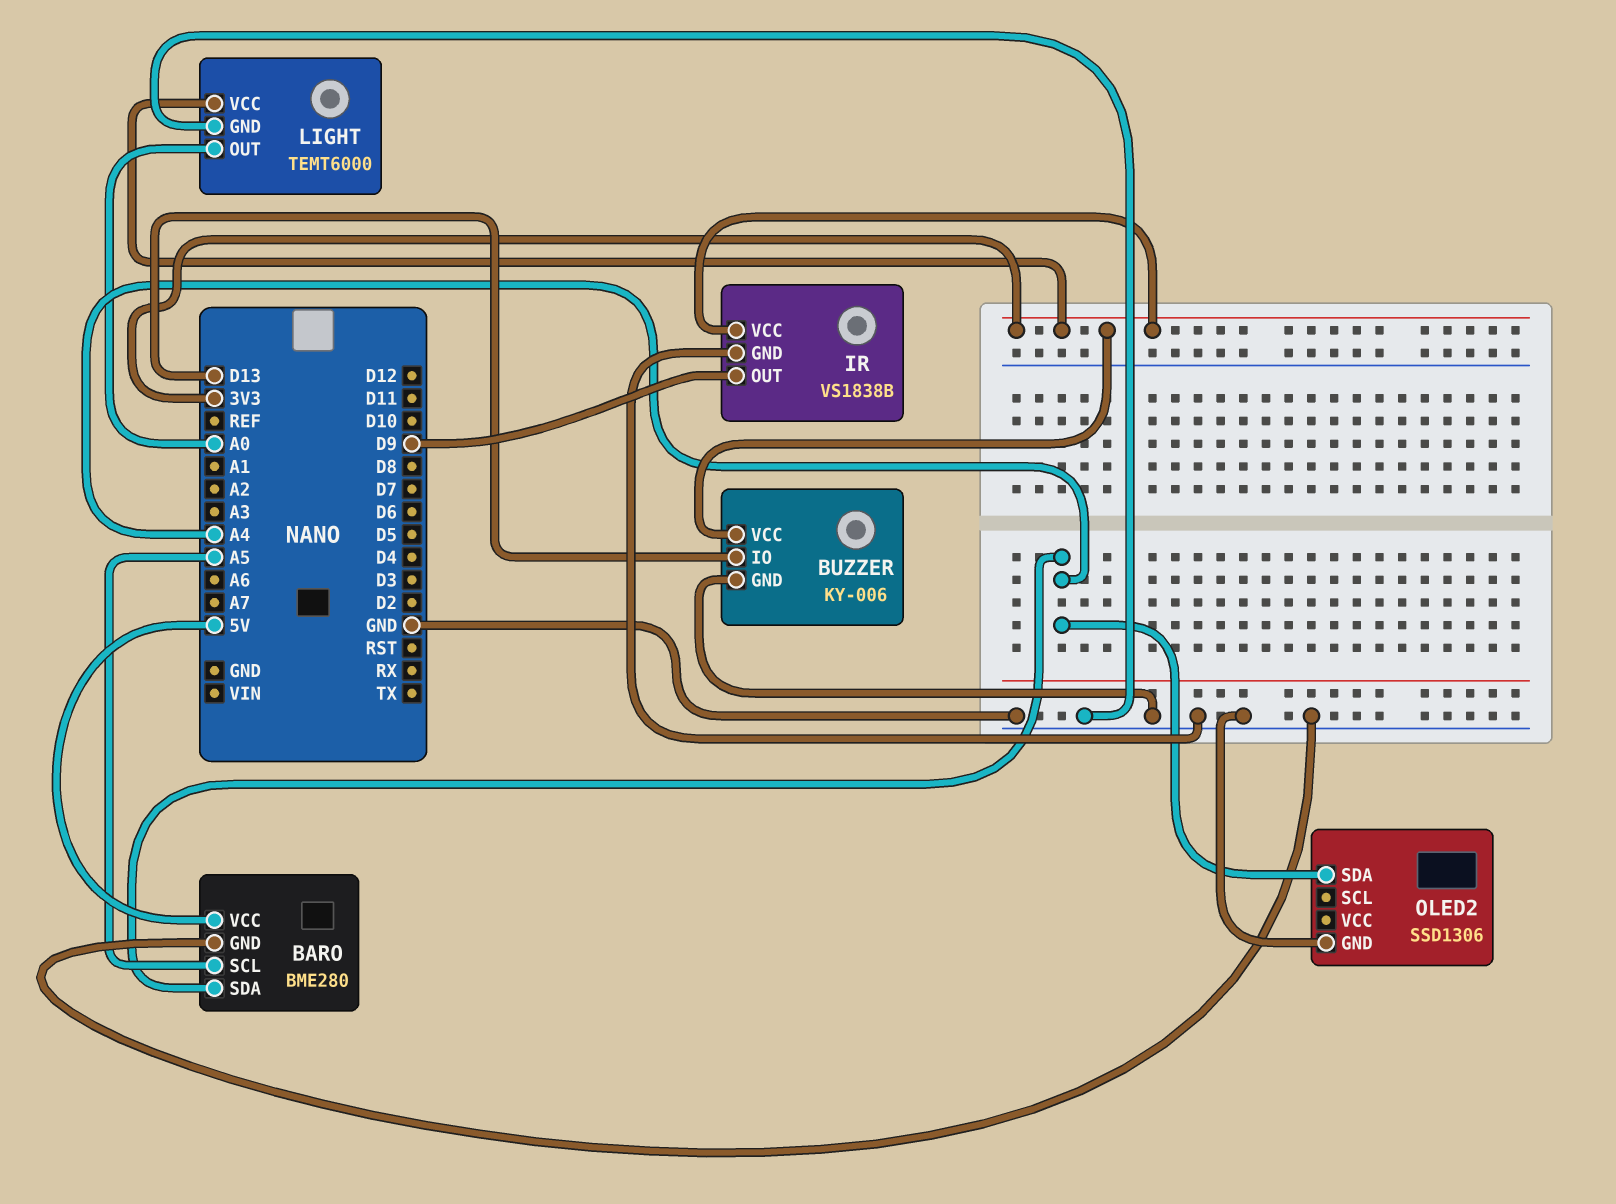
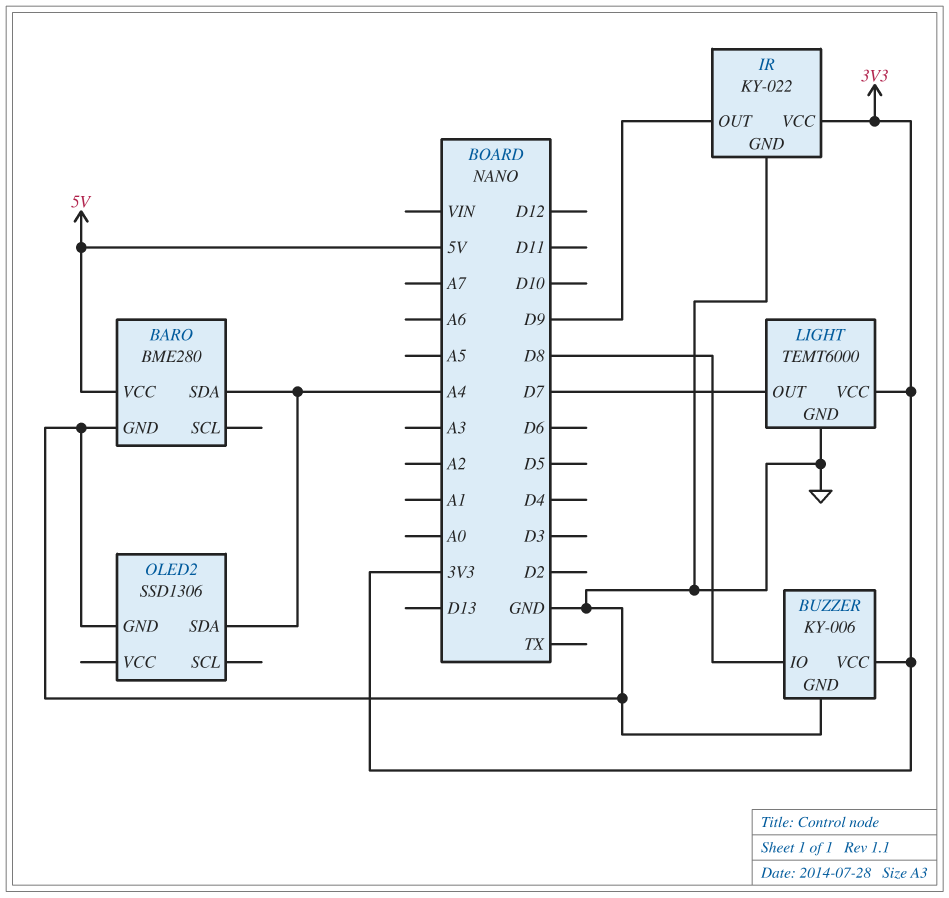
BARO pin SCL: A5 -> none
BUZZER pin IO: D13 -> D8
IR: VS1838B -> KY-022
LIGHT pin OUT: A0 -> D7

